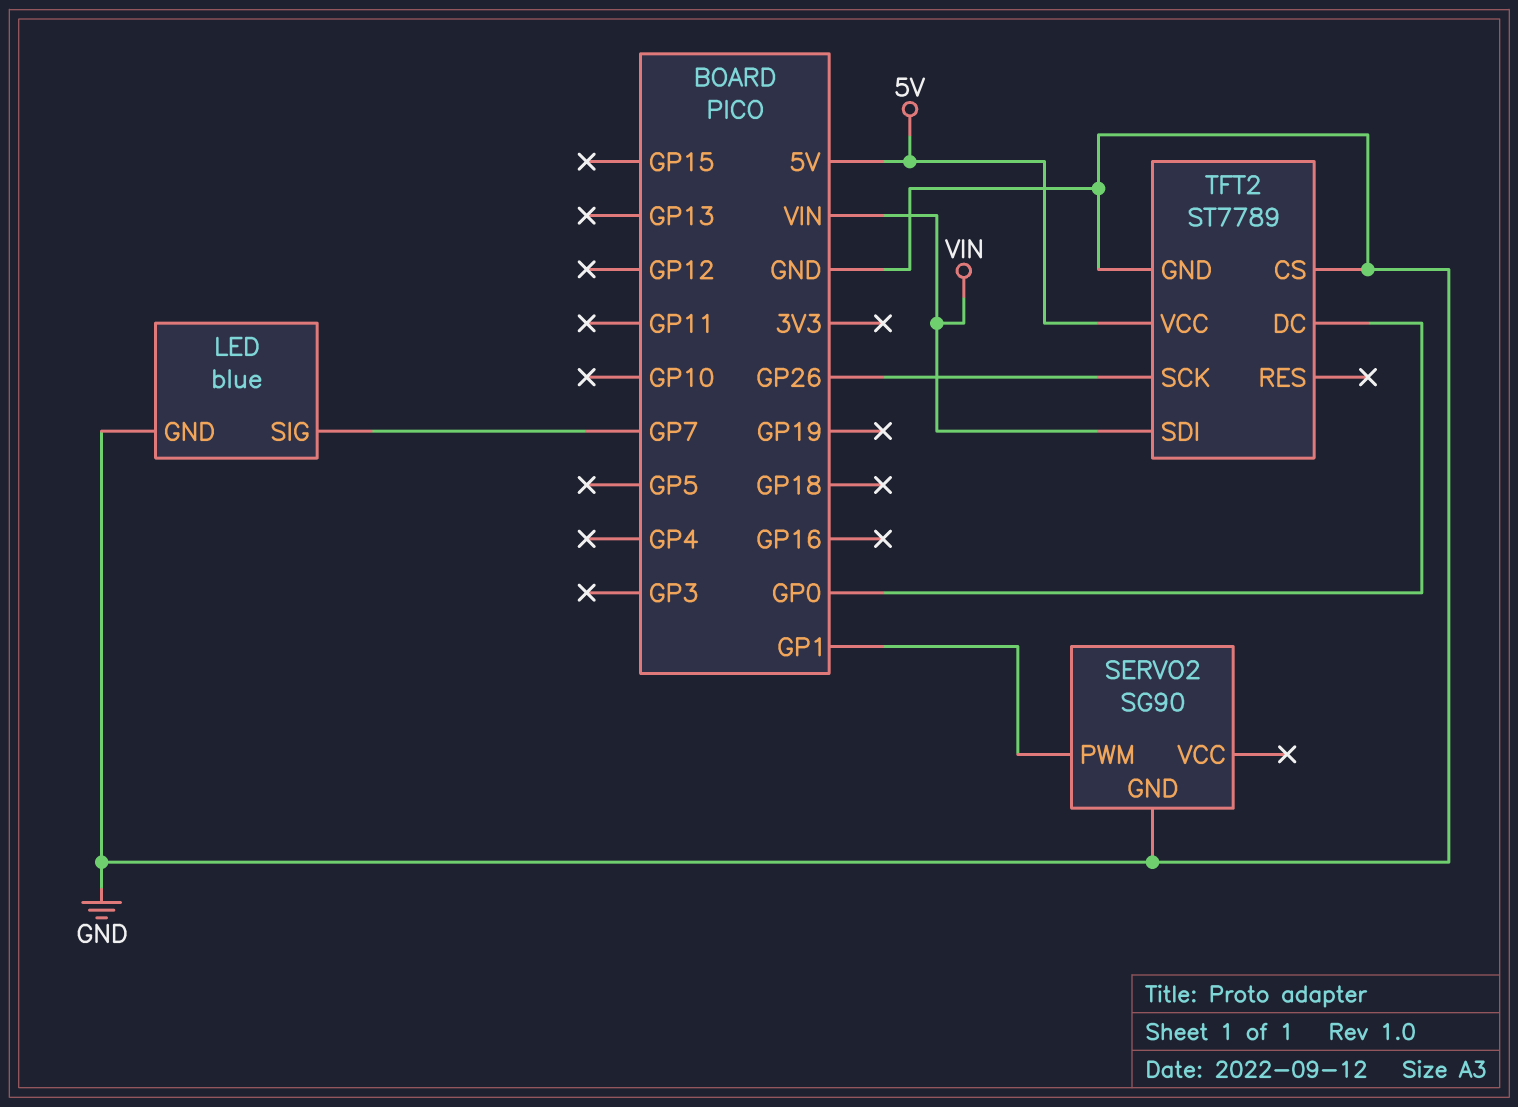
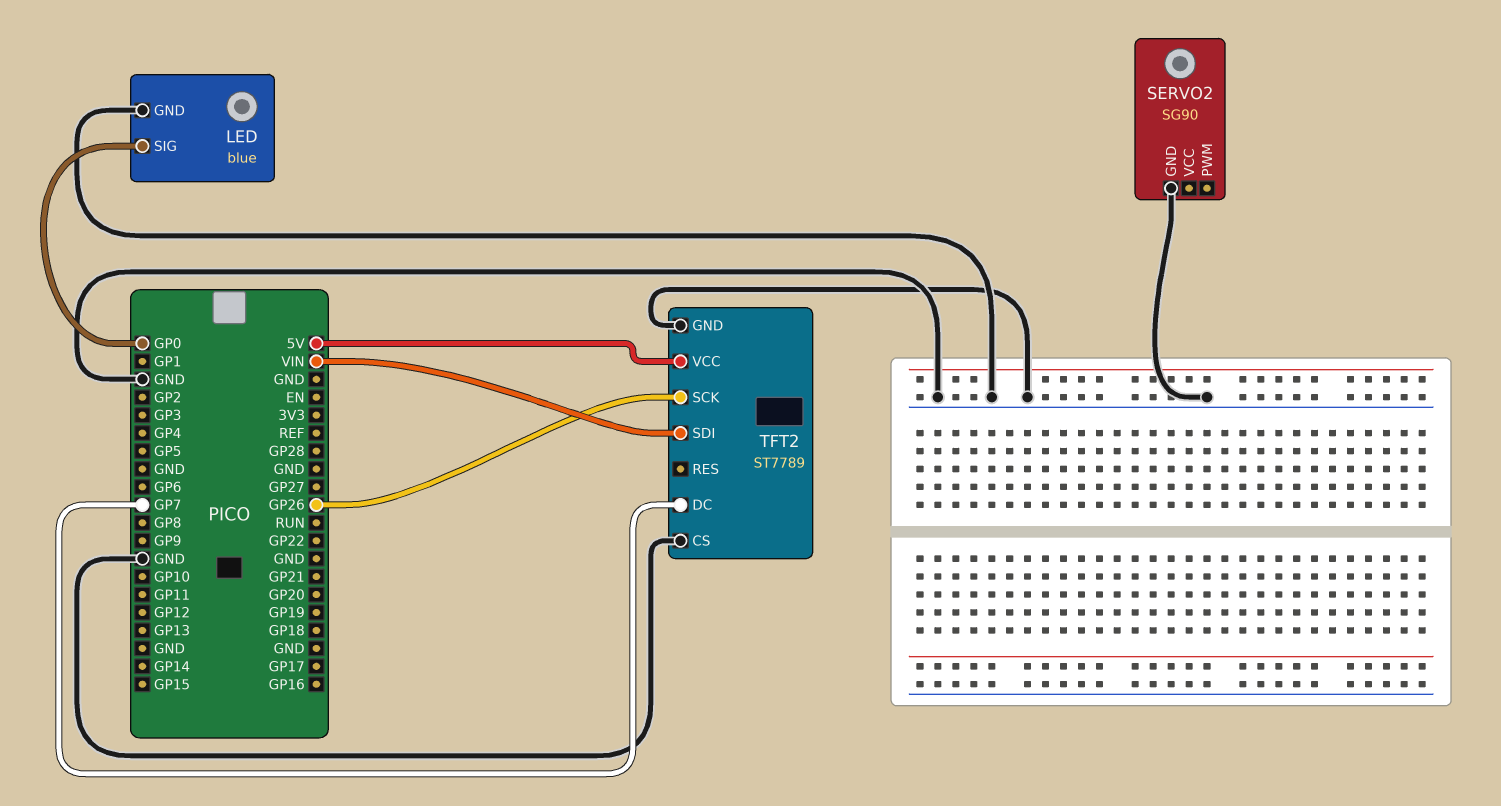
LED pin SIG: GP7 -> GP0
SERVO2 pin PWM: GP1 -> none
TFT2 pin DC: GP0 -> GP7

